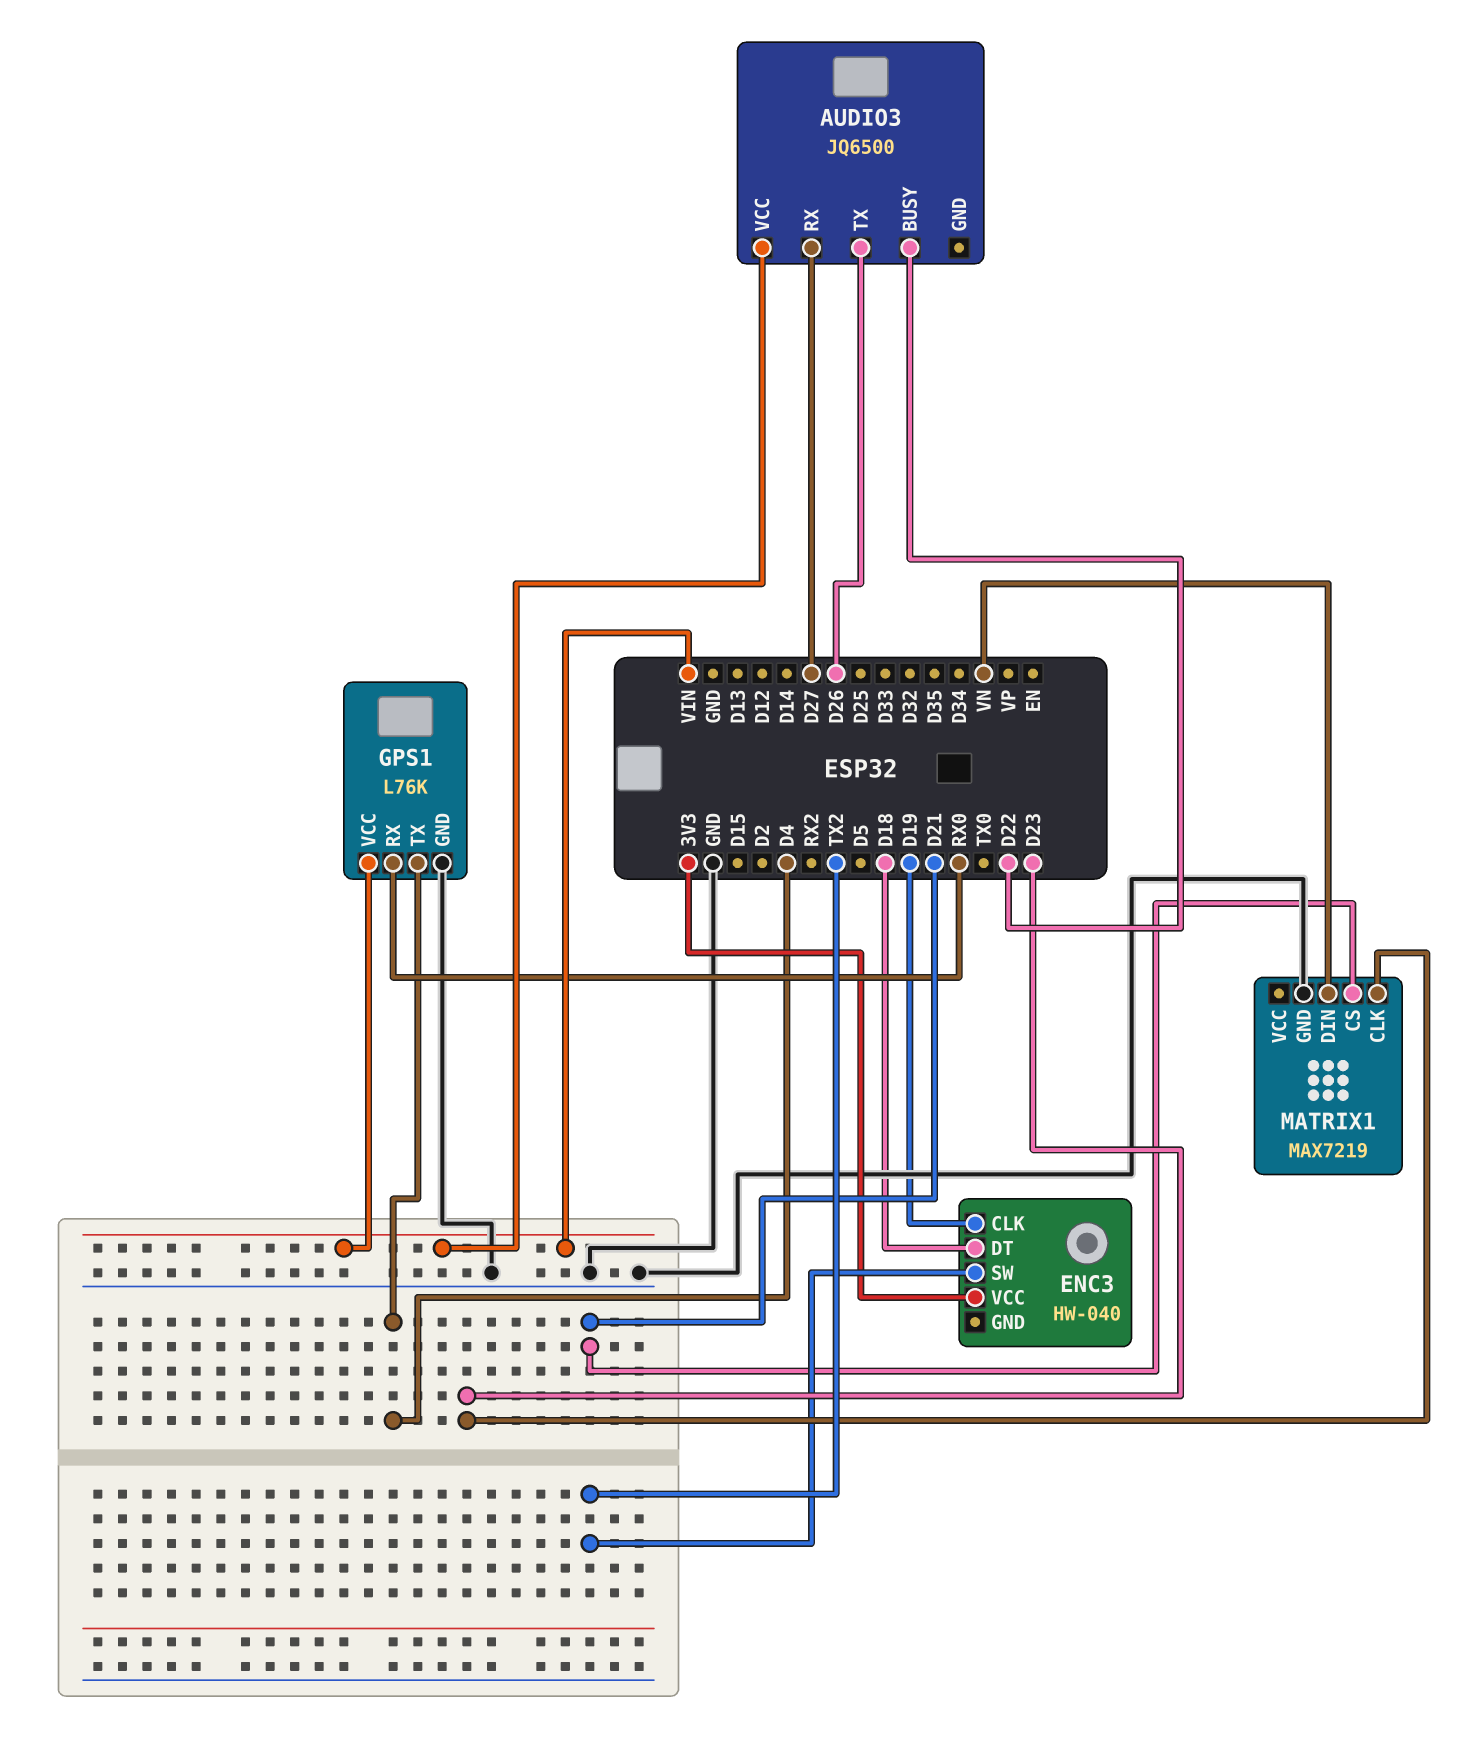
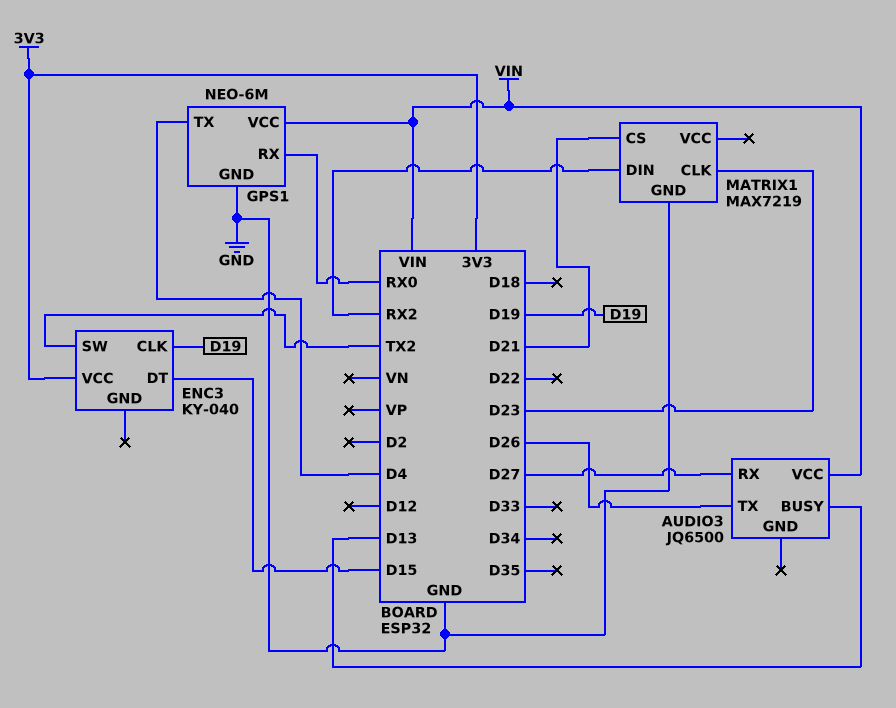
AUDIO3 pin BUSY: D22 -> D13
ENC3: HW-040 -> KY-040
ENC3 pin DT: D18 -> D15
GPS1: L76K -> NEO-6M
MATRIX1 pin DIN: VN -> RX2

